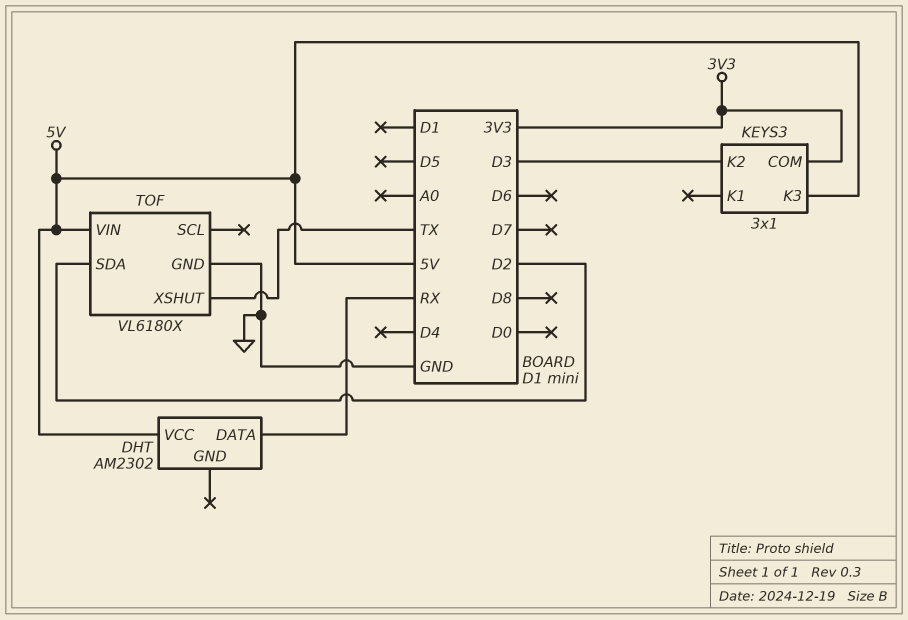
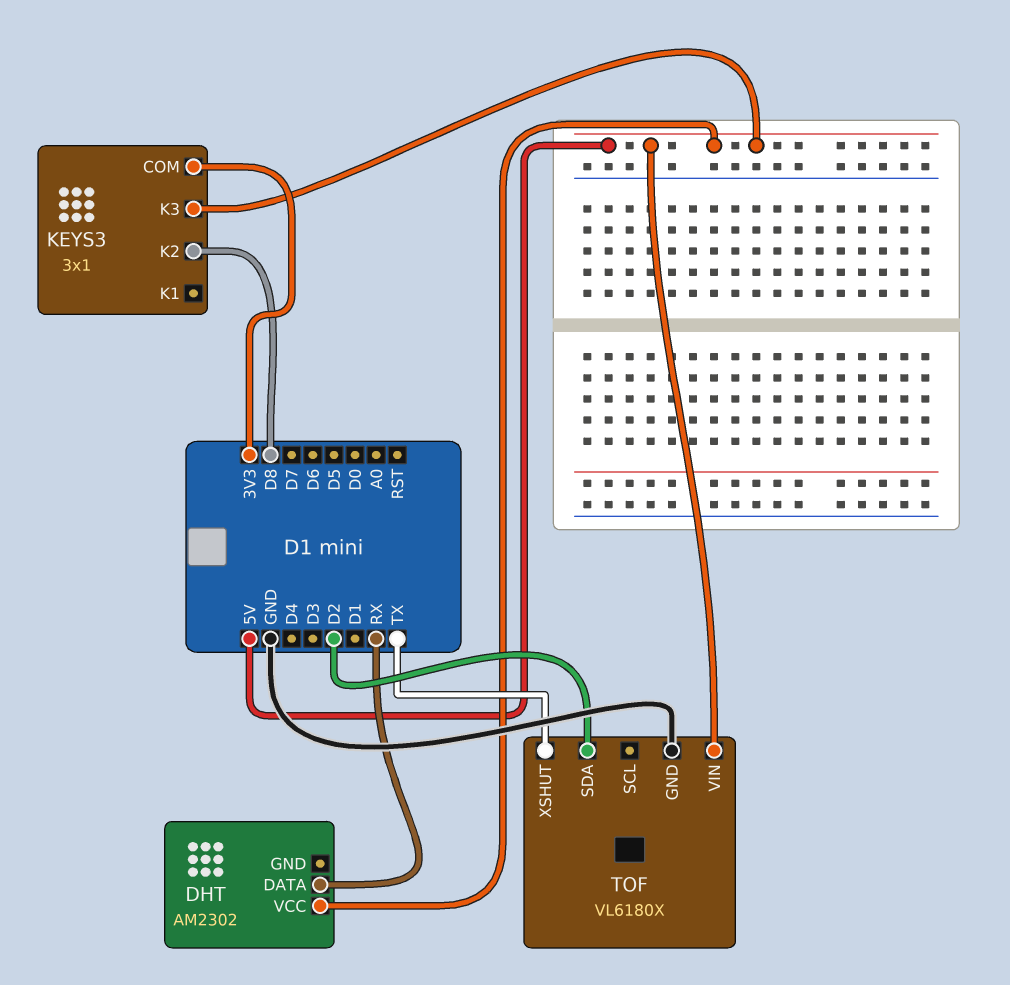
KEYS3 pin K2: D3 -> D8

